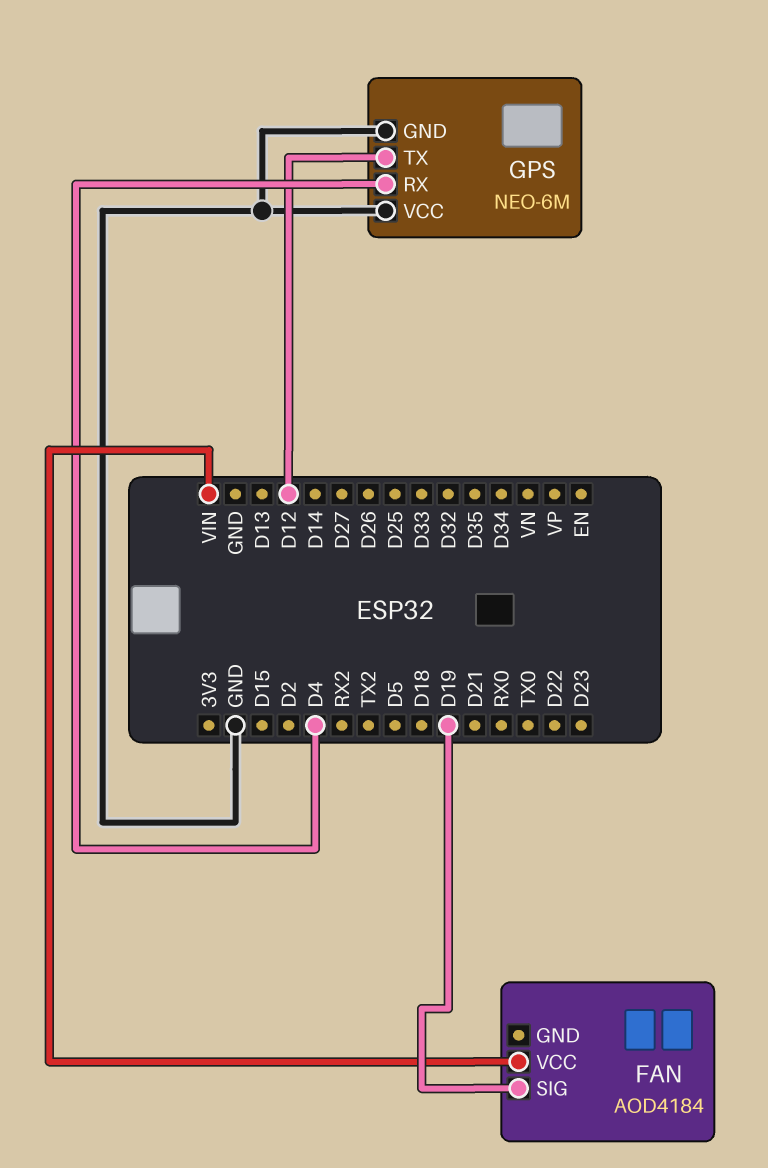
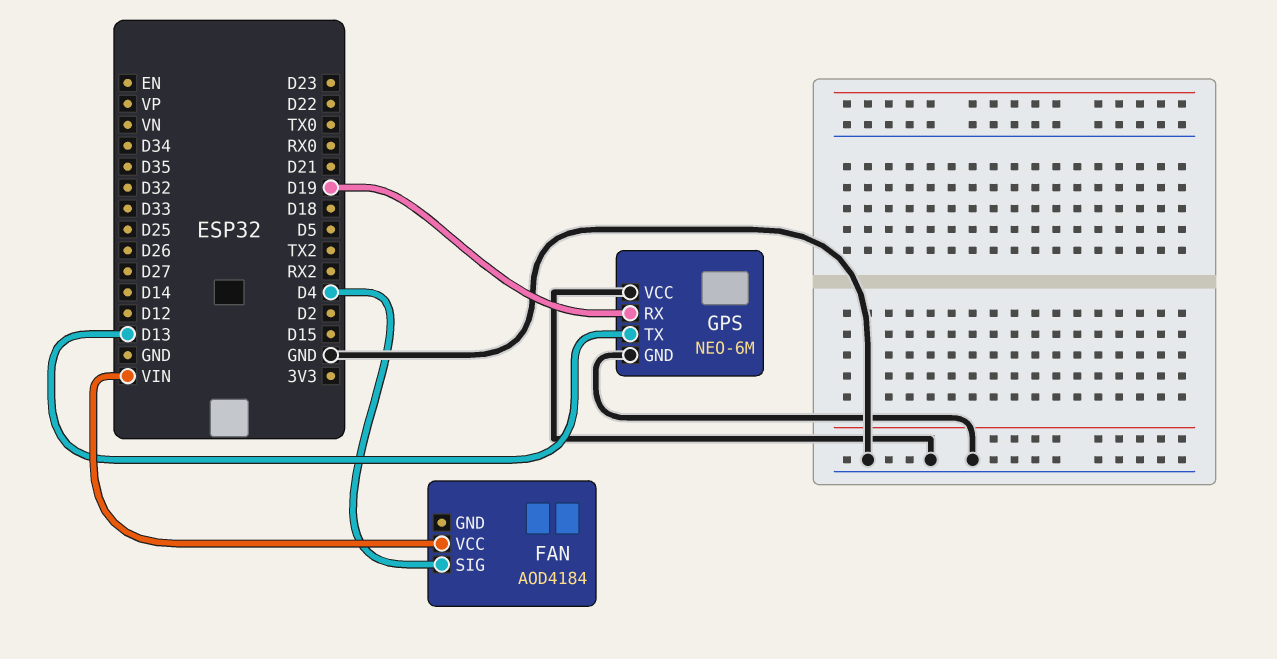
FAN pin SIG: D19 -> D4
GPS pin RX: D4 -> D19
GPS pin TX: D12 -> D13

